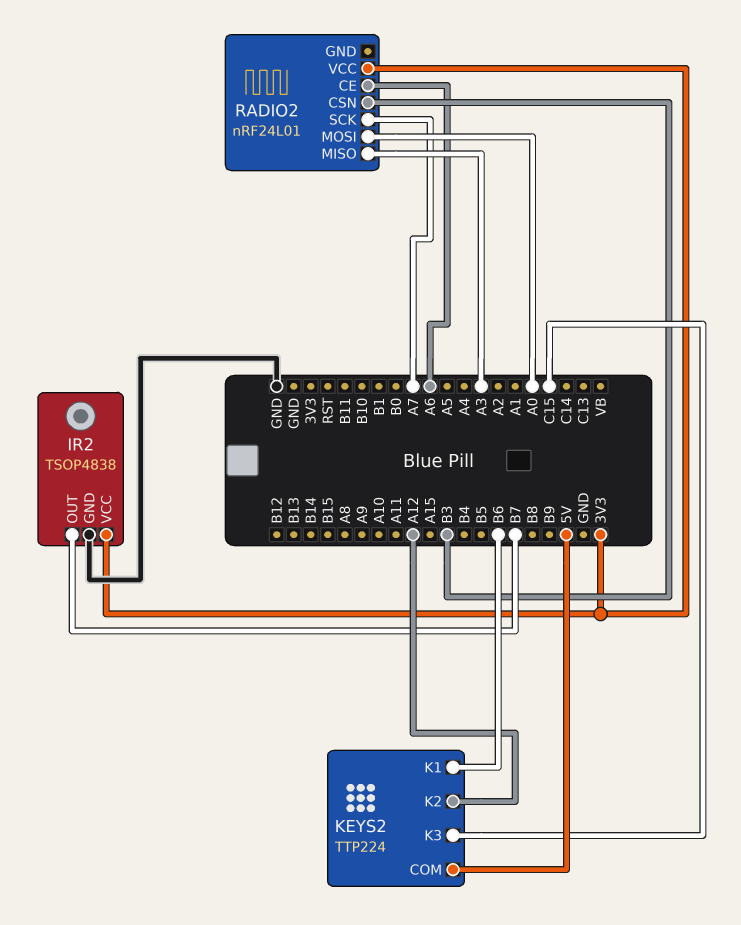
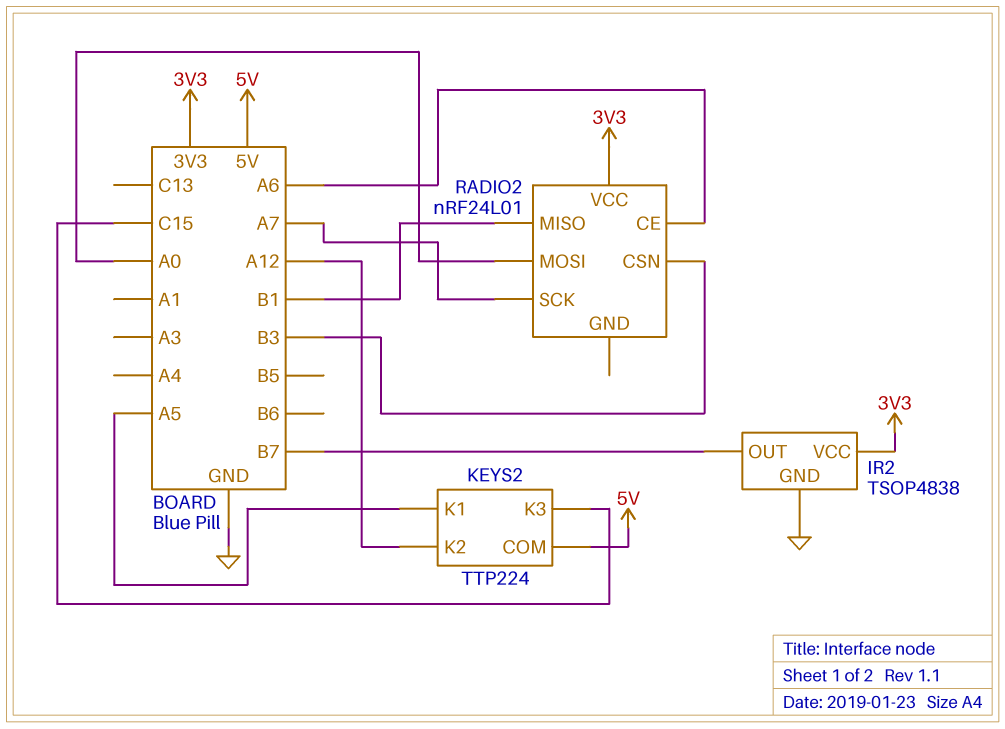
KEYS2 pin K1: B6 -> A5
RADIO2 pin MISO: A3 -> B1

